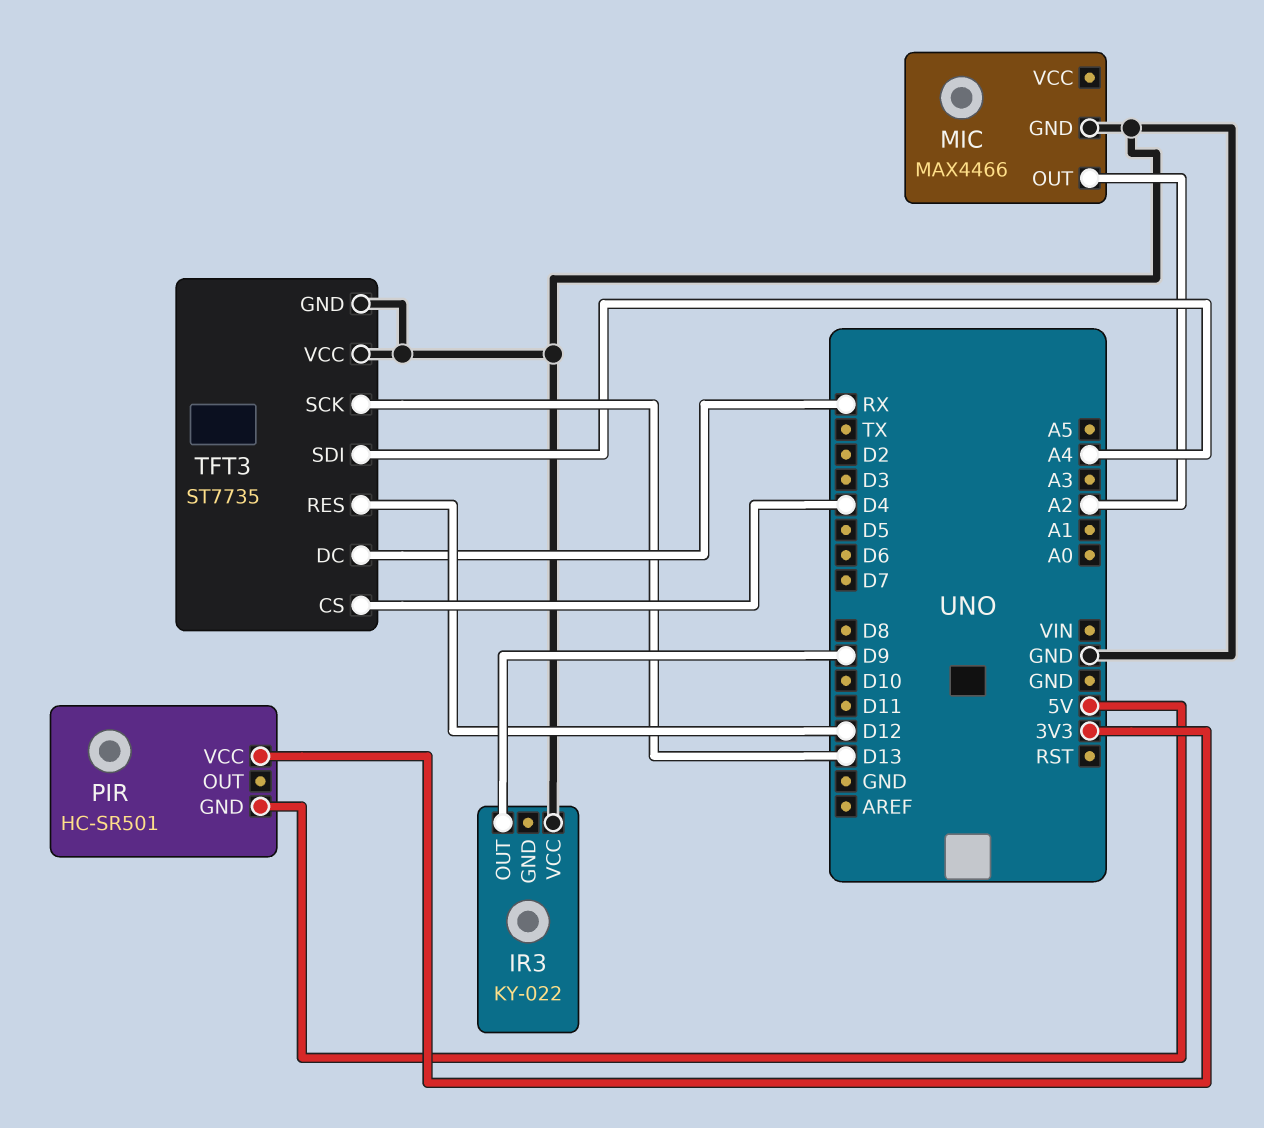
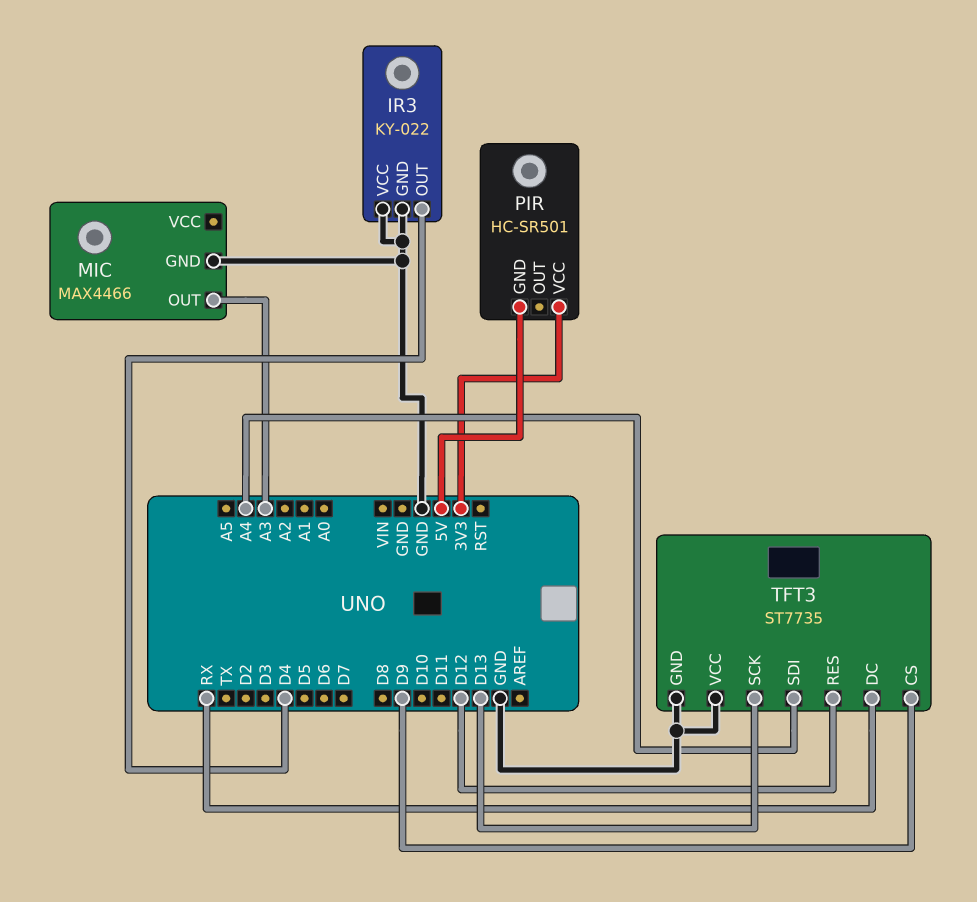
IR3 pin GND: none -> GND
IR3 pin OUT: D9 -> D4
MIC pin OUT: A2 -> A3
TFT3 pin CS: D4 -> D9

